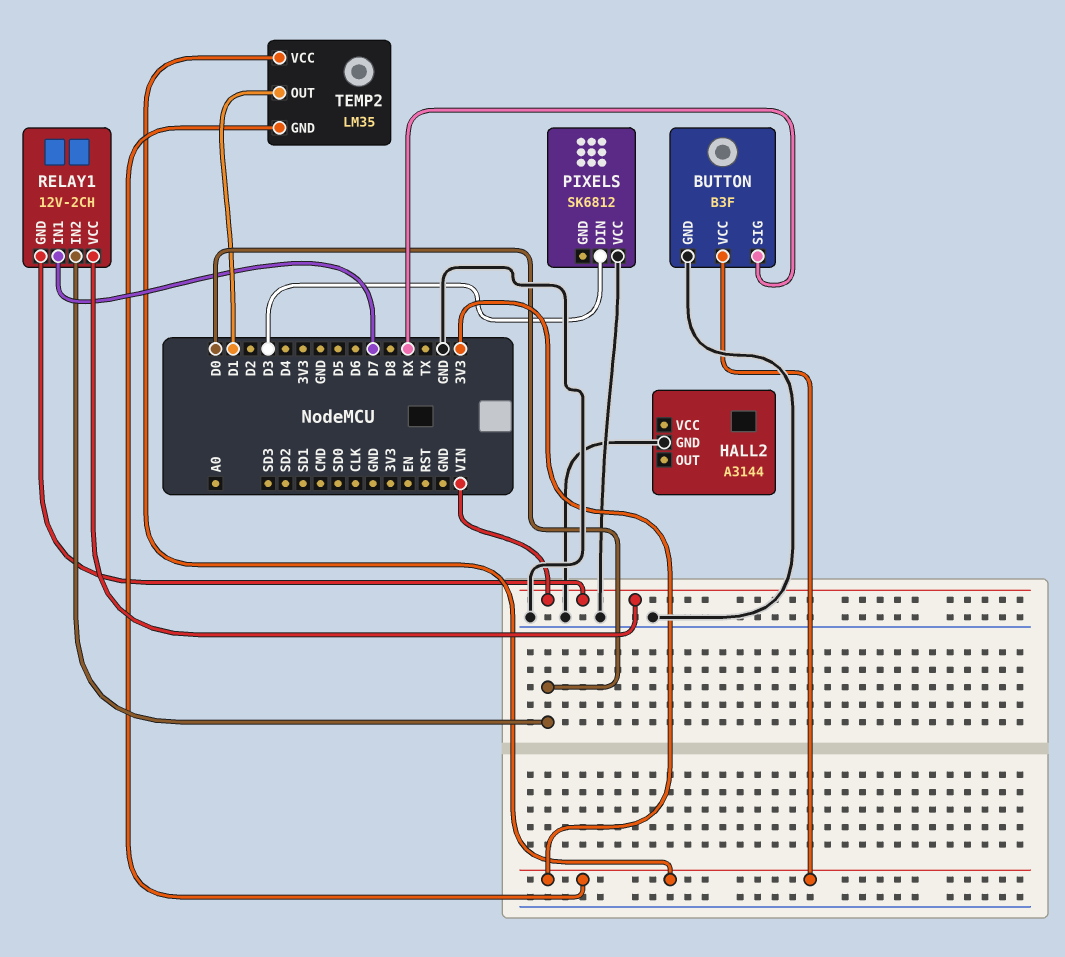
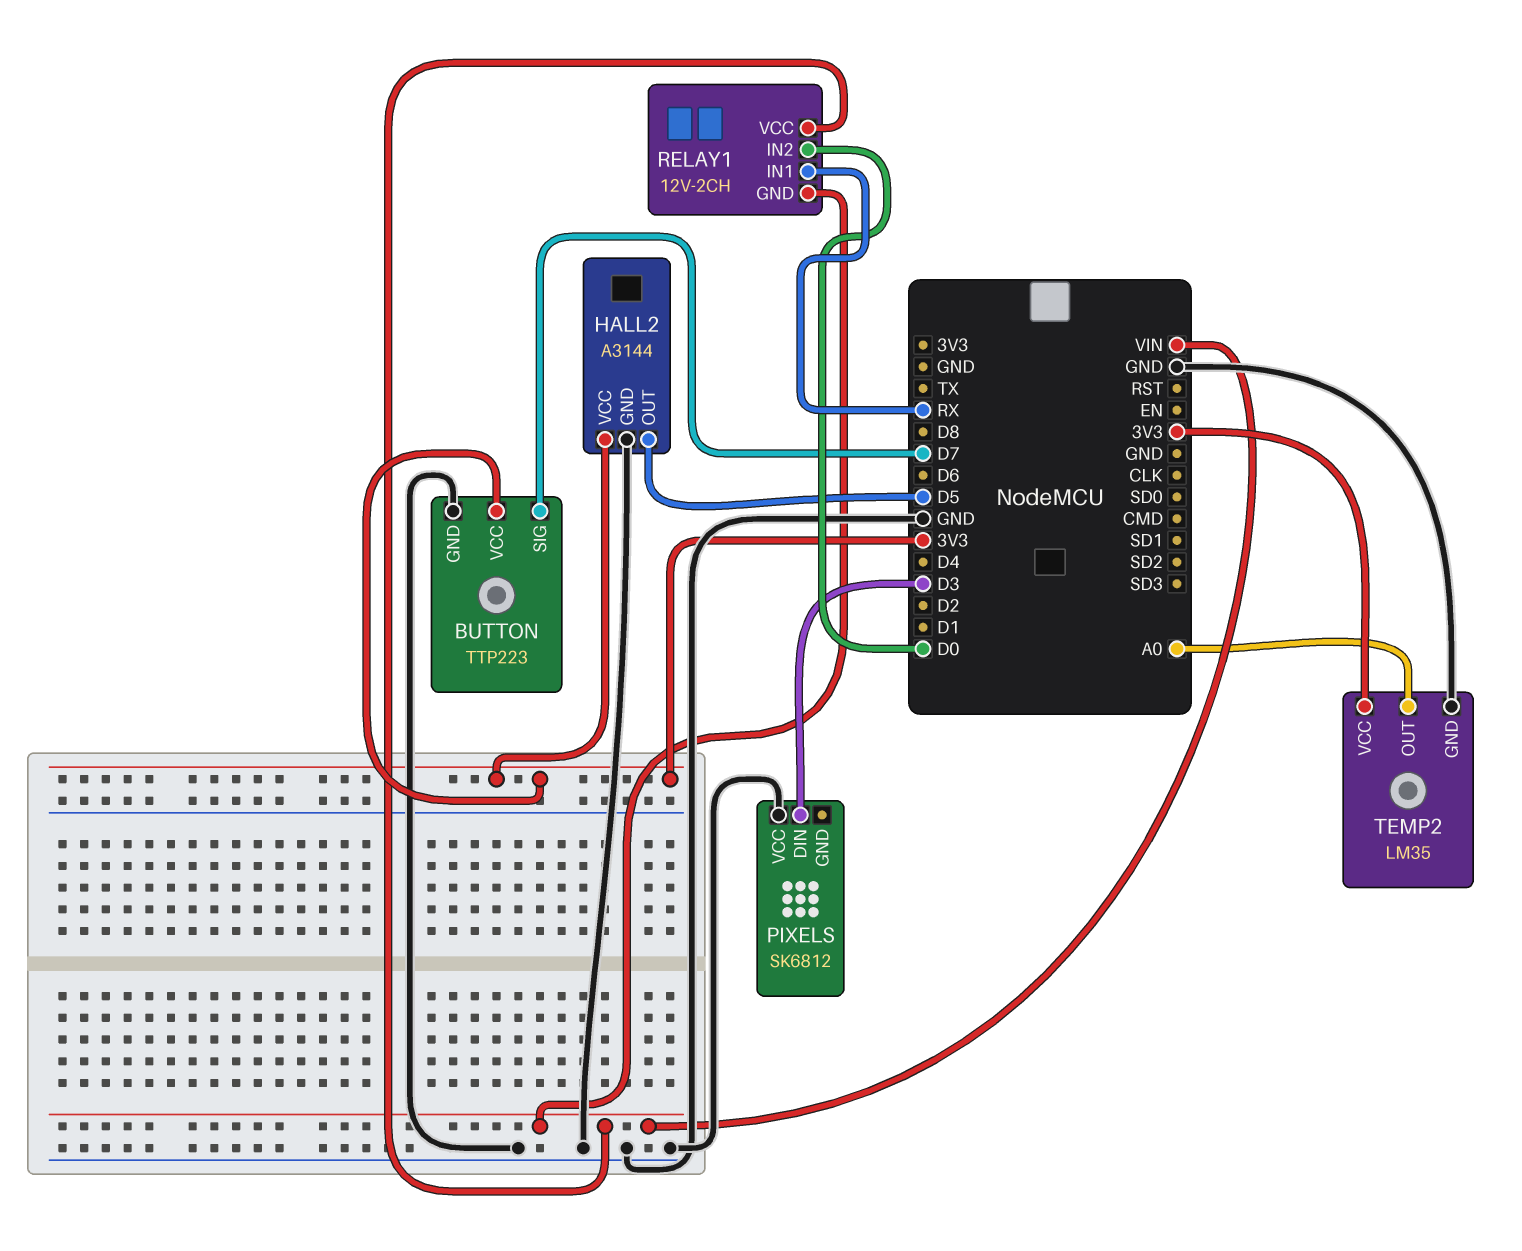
BUTTON: B3F -> TTP223
BUTTON pin SIG: RX -> D7
HALL2 pin OUT: none -> D5
HALL2 pin VCC: none -> 3V3
RELAY1 pin IN1: D7 -> RX
TEMP2 pin GND: 3V3 -> GND
TEMP2 pin OUT: D1 -> A0

